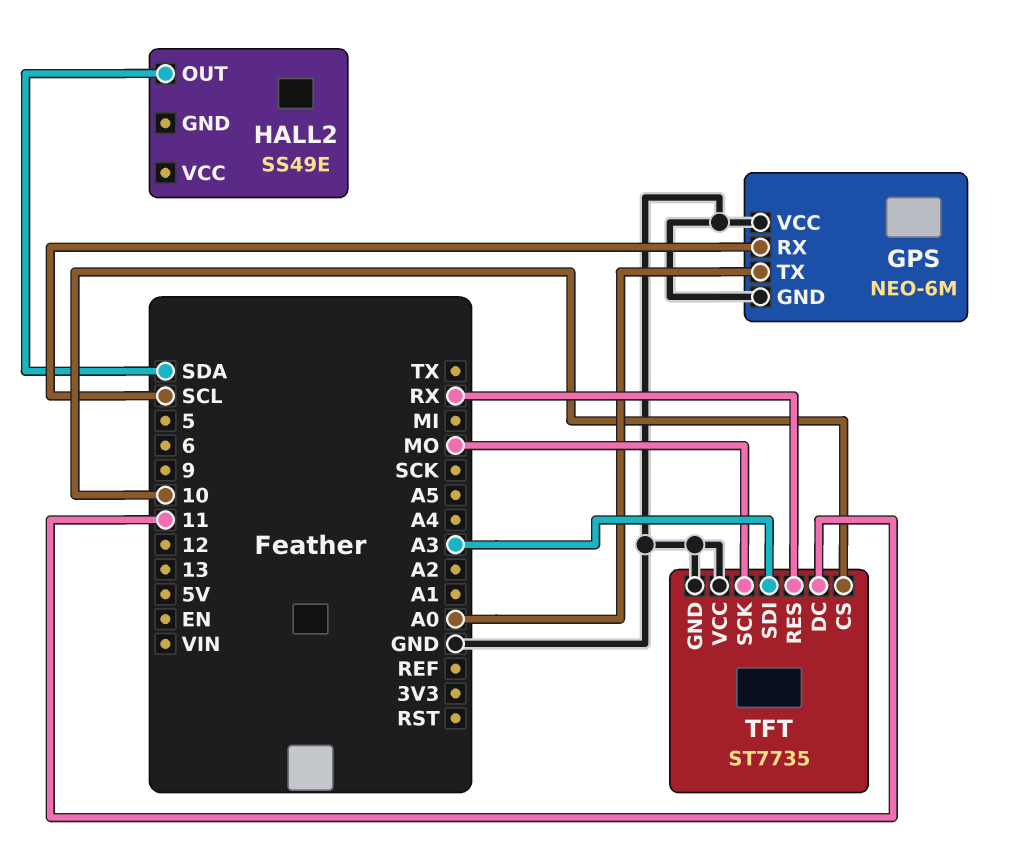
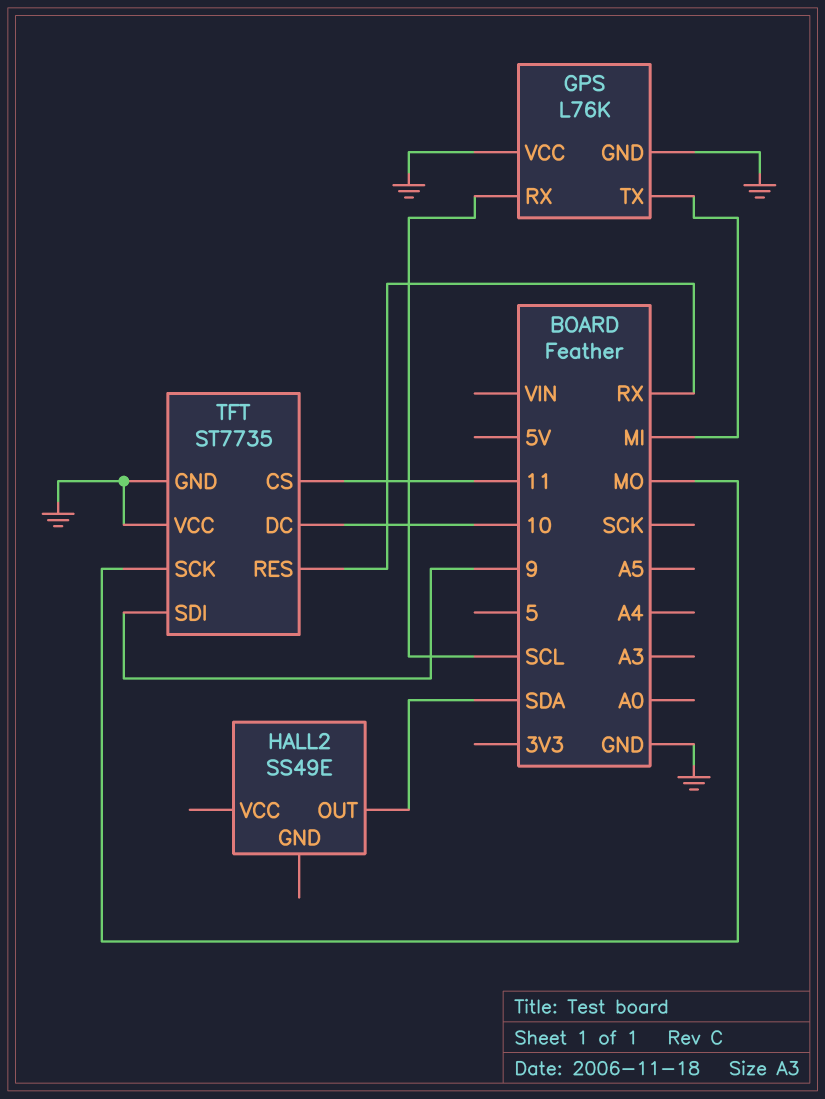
GPS: NEO-6M -> L76K
GPS pin TX: A0 -> MI
TFT pin CS: 10 -> 11
TFT pin DC: 11 -> 10
TFT pin SDI: A3 -> 9

